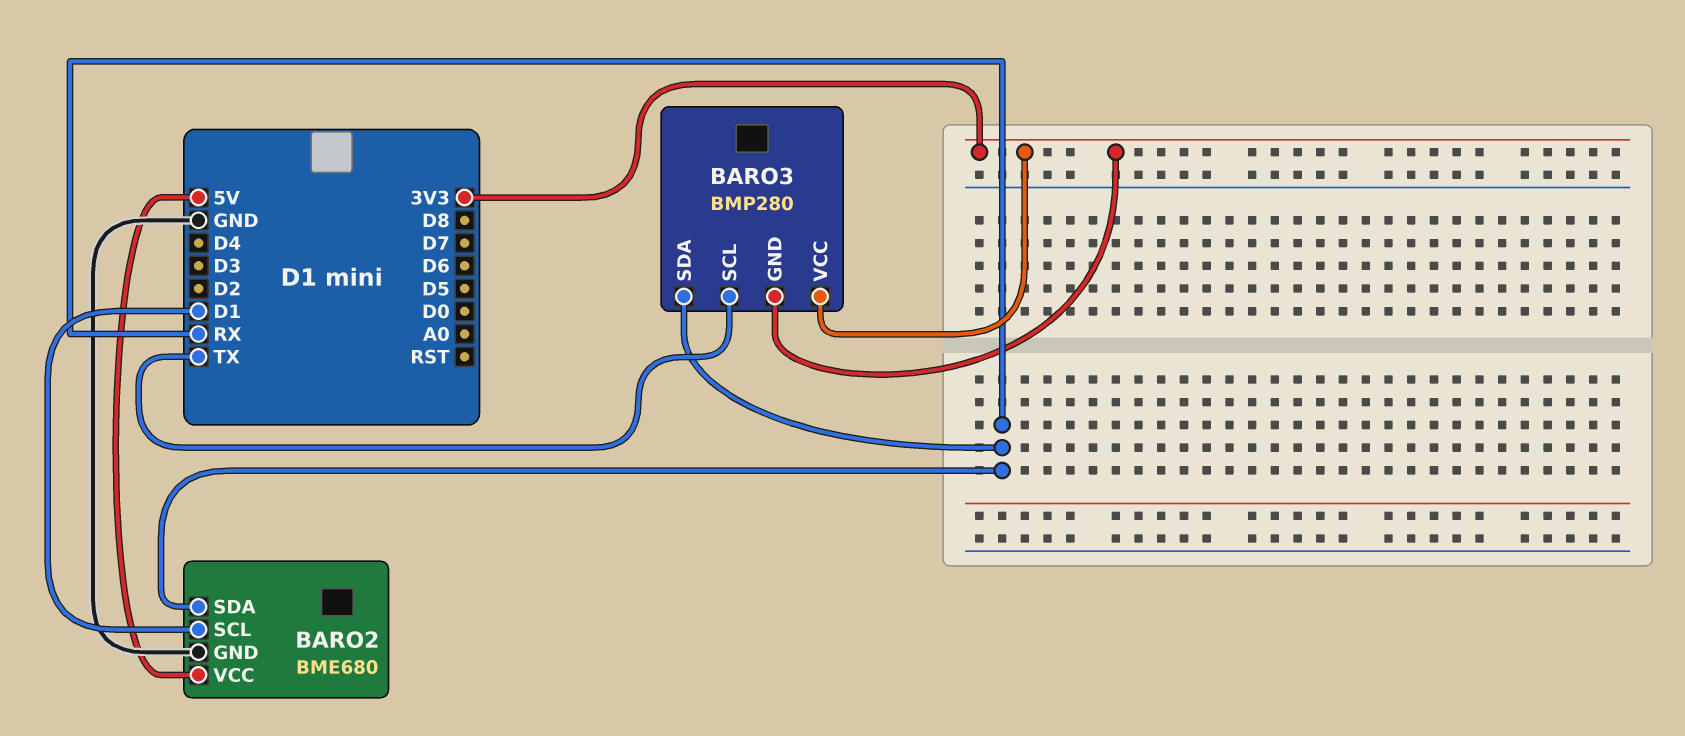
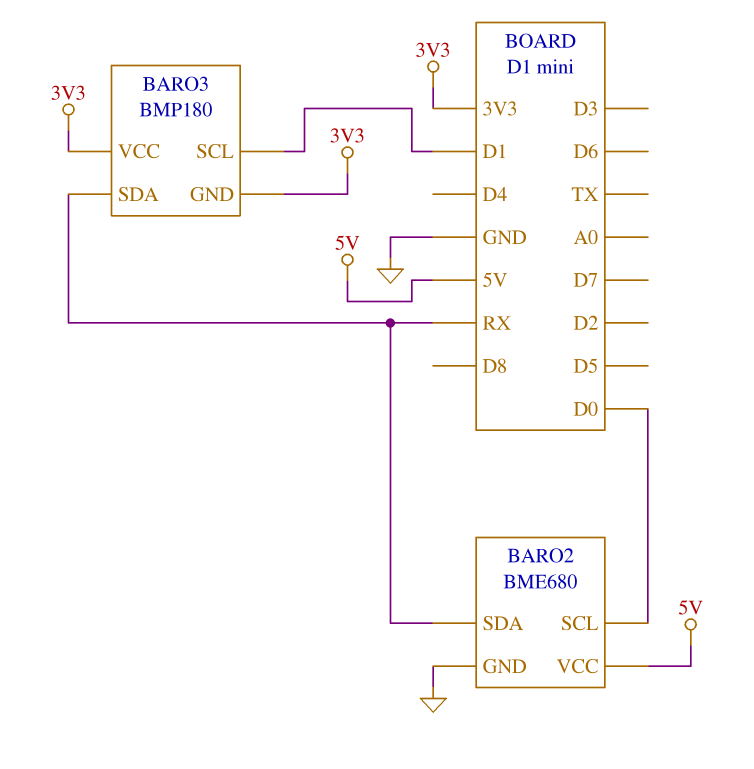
BARO2 pin SCL: D1 -> D0
BARO3: BMP280 -> BMP180
BARO3 pin SCL: TX -> D1

